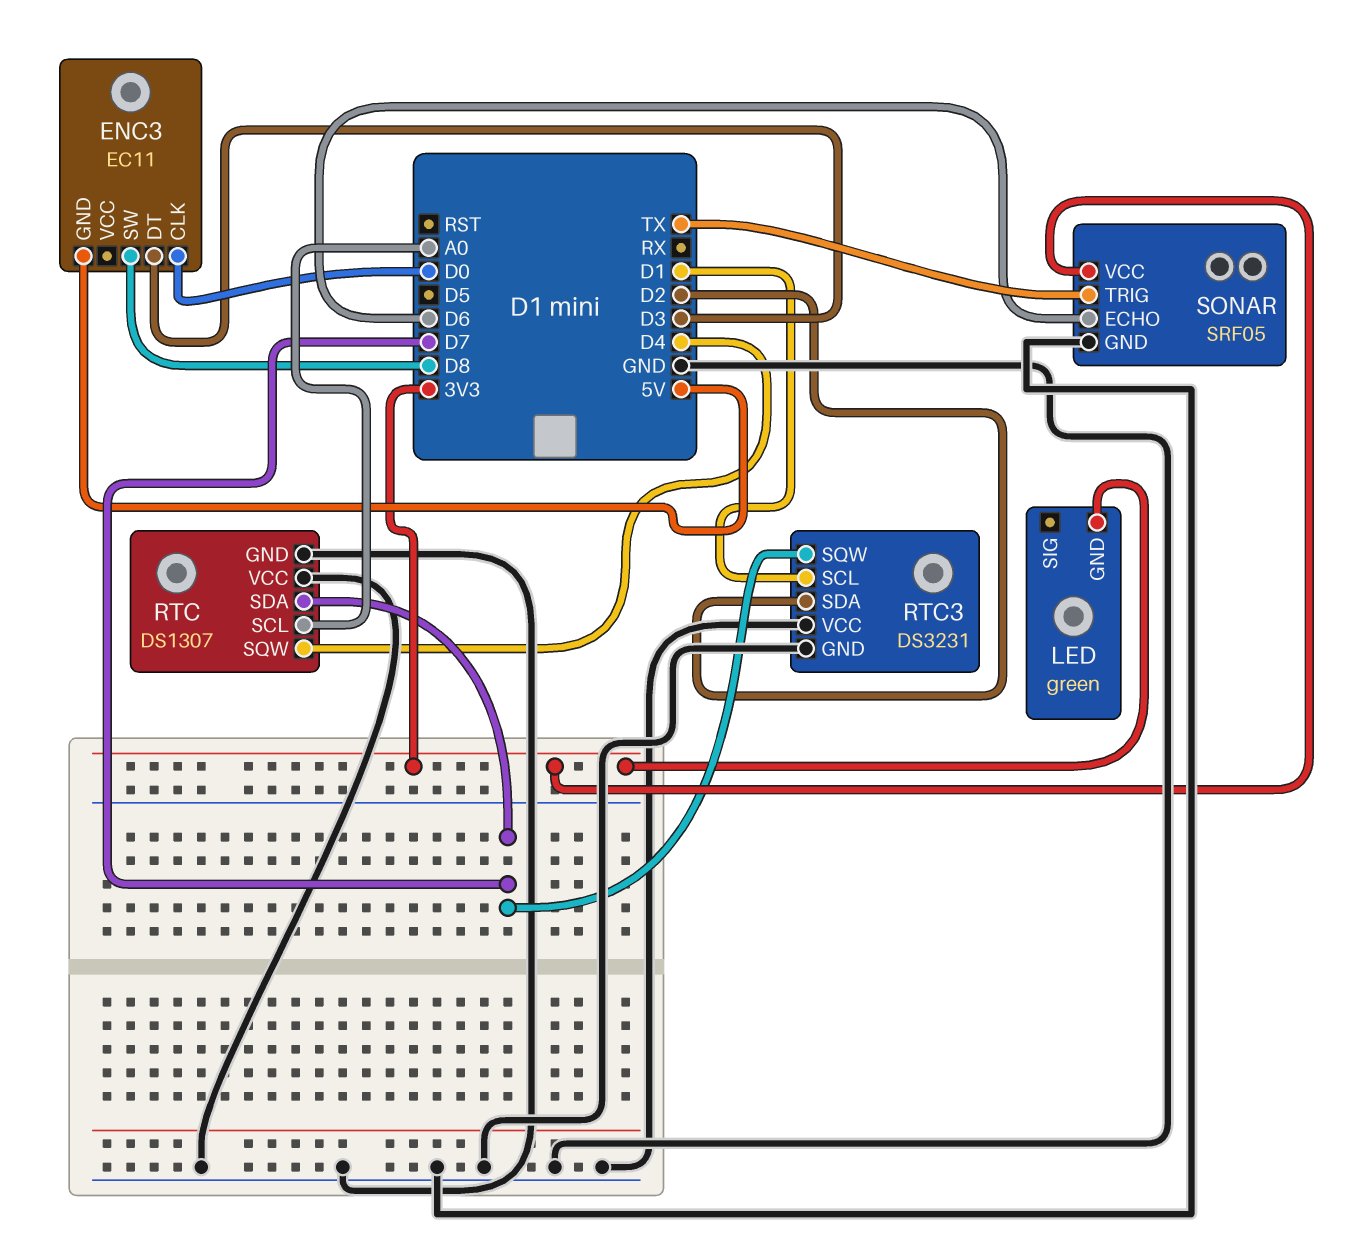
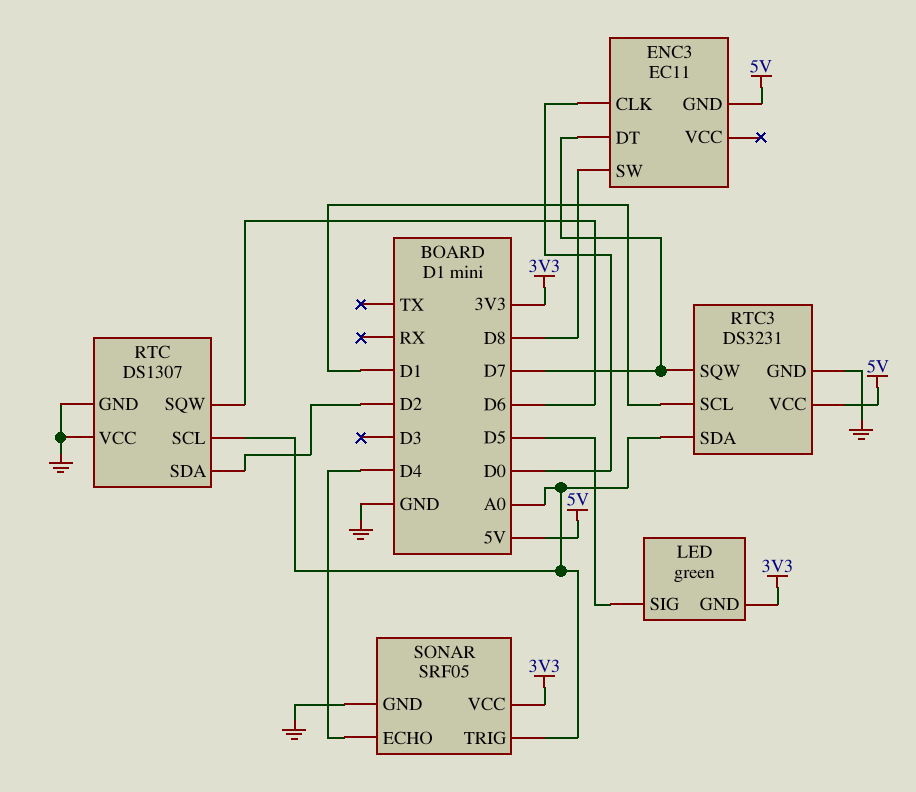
ENC3 pin DT: D3 -> D7
LED pin SIG: none -> D5
RTC pin SDA: D7 -> D2
RTC pin SQW: D4 -> D6
RTC3 pin SDA: D2 -> A0
RTC3 pin VCC: GND -> 5V
SONAR pin ECHO: D6 -> D4
SONAR pin TRIG: TX -> A0

